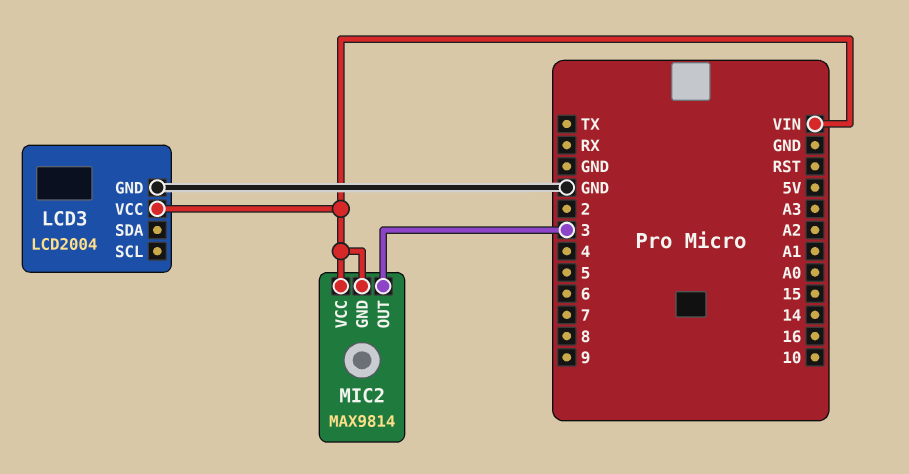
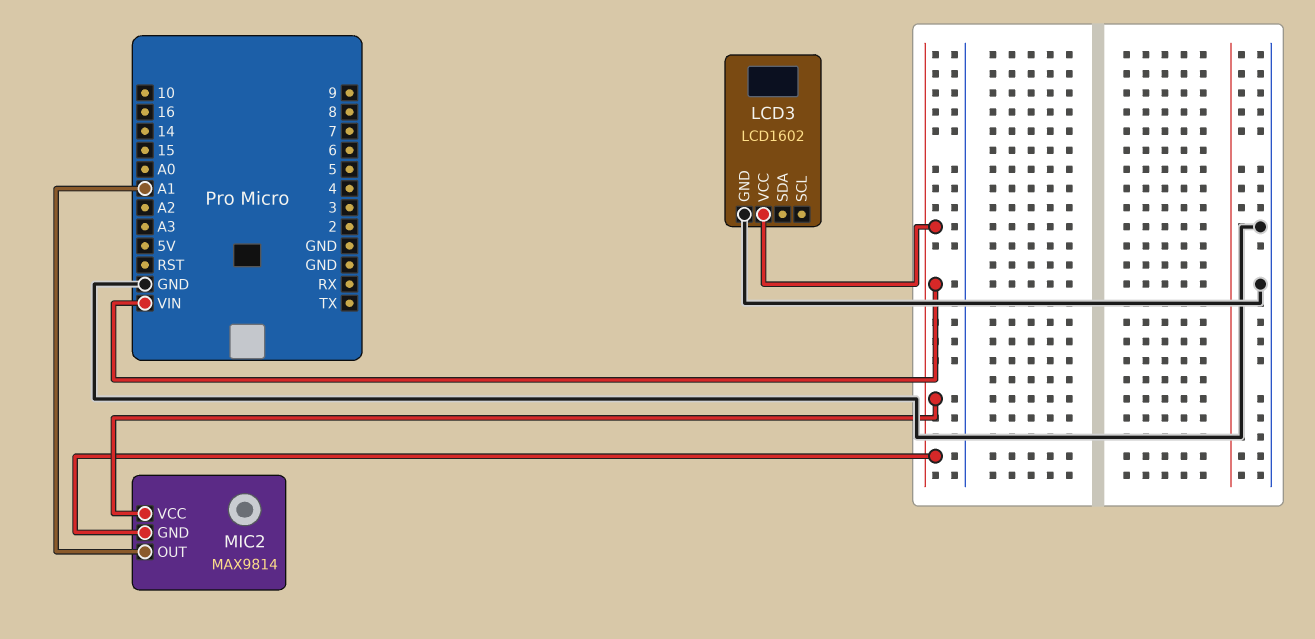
LCD3: LCD2004 -> LCD1602
MIC2 pin OUT: 3 -> A1

